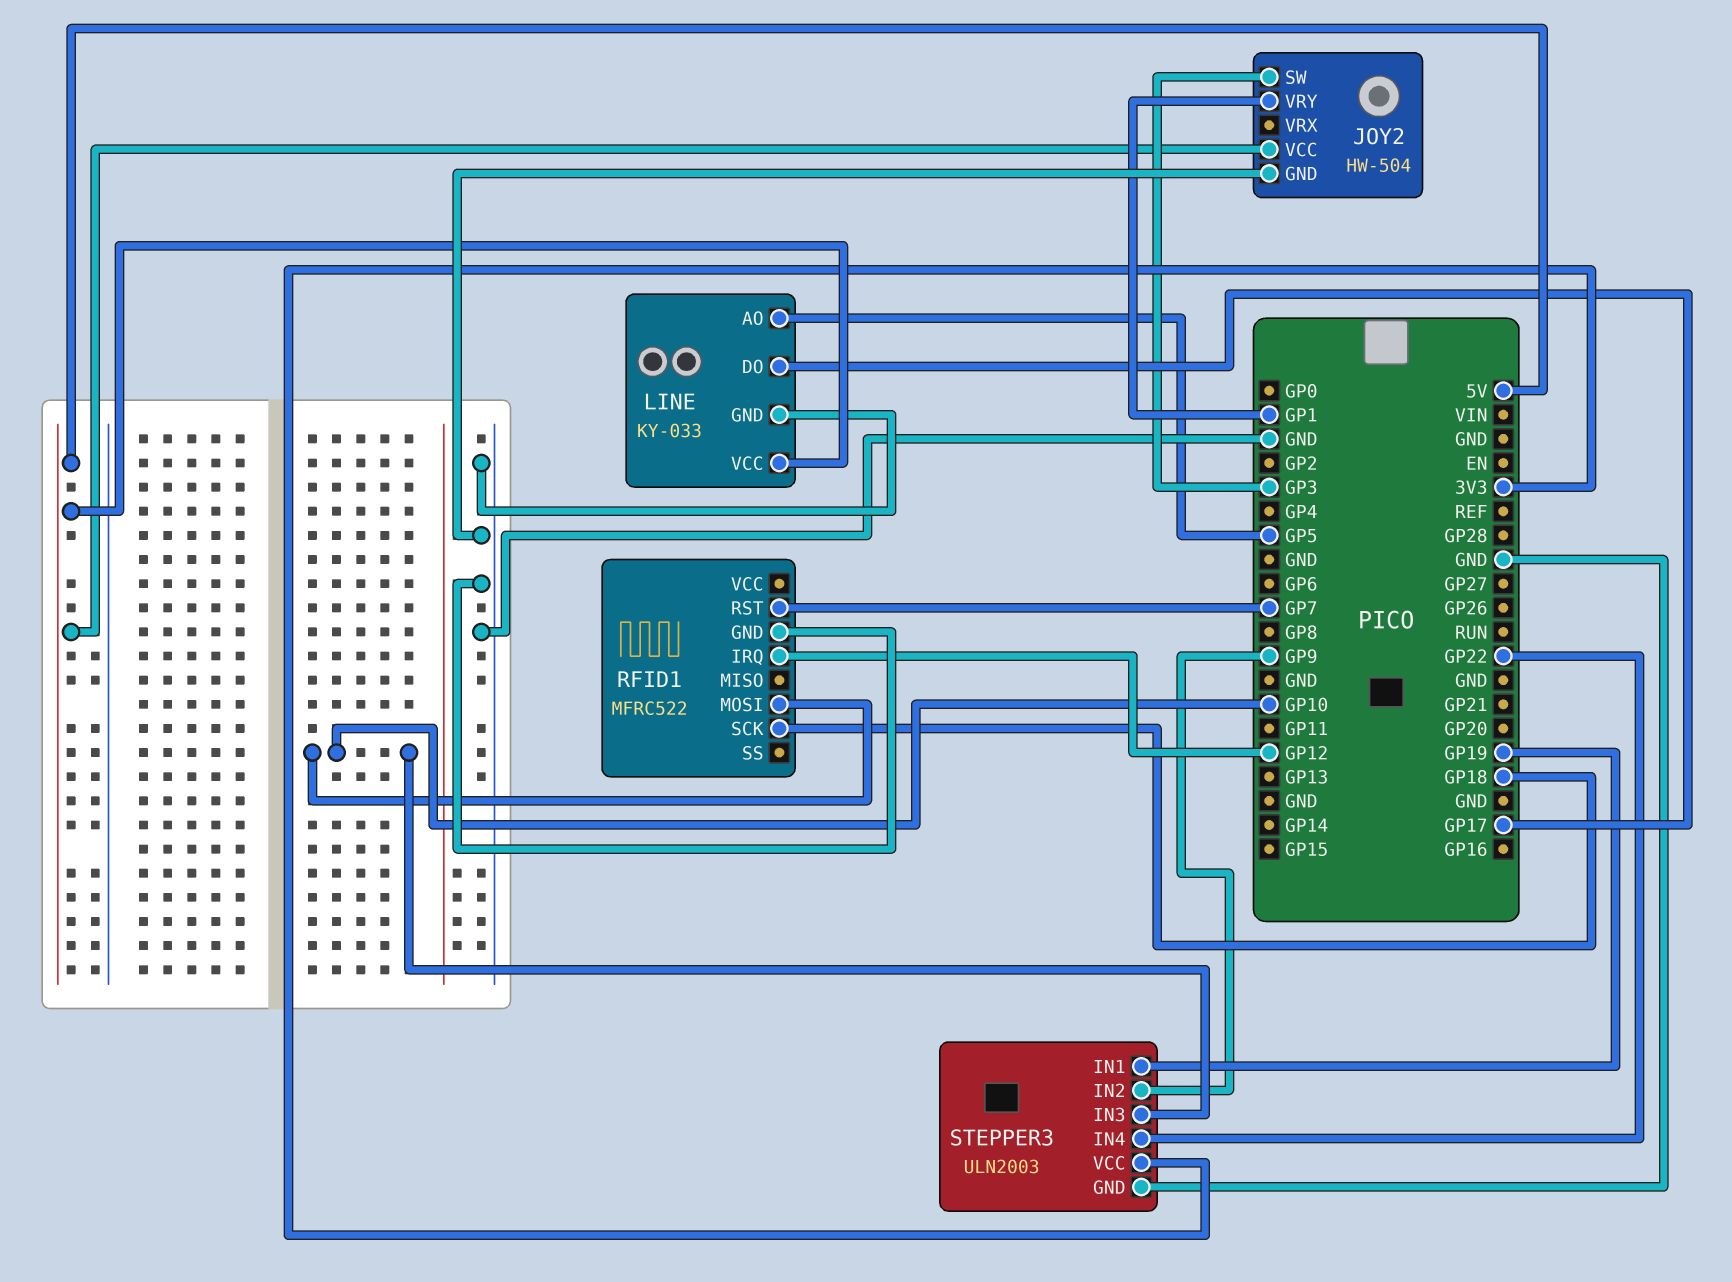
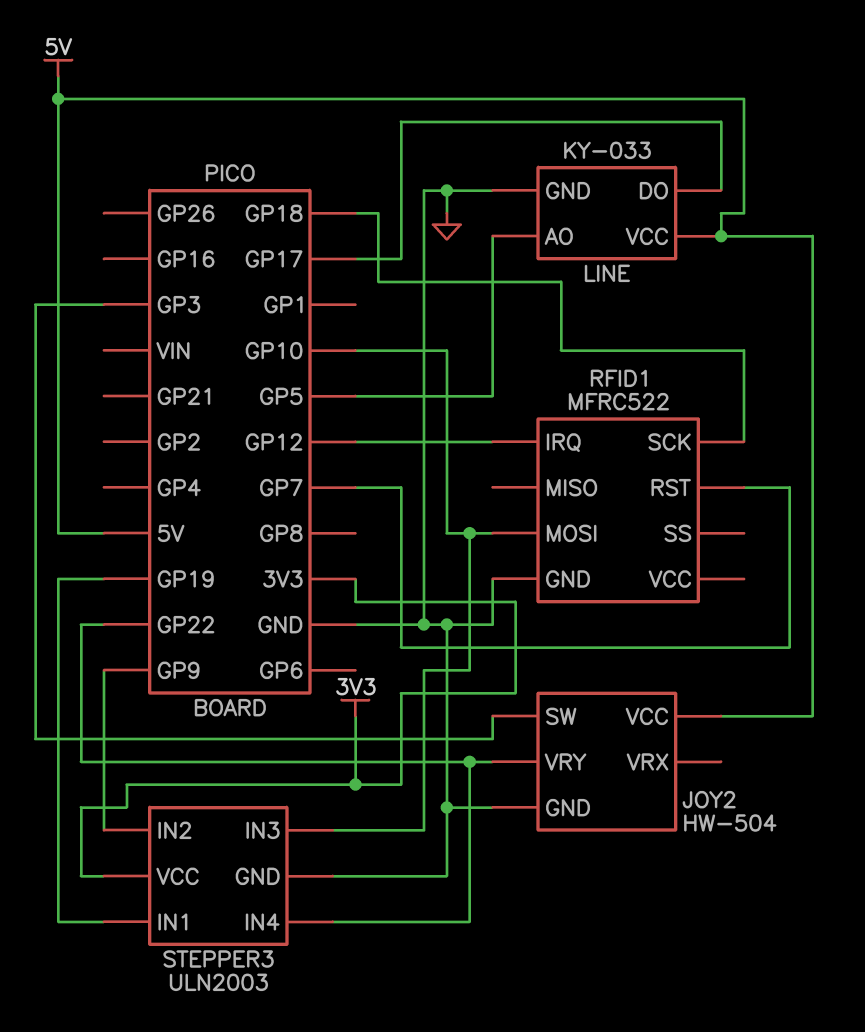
JOY2 pin VRY: GP1 -> GP22

